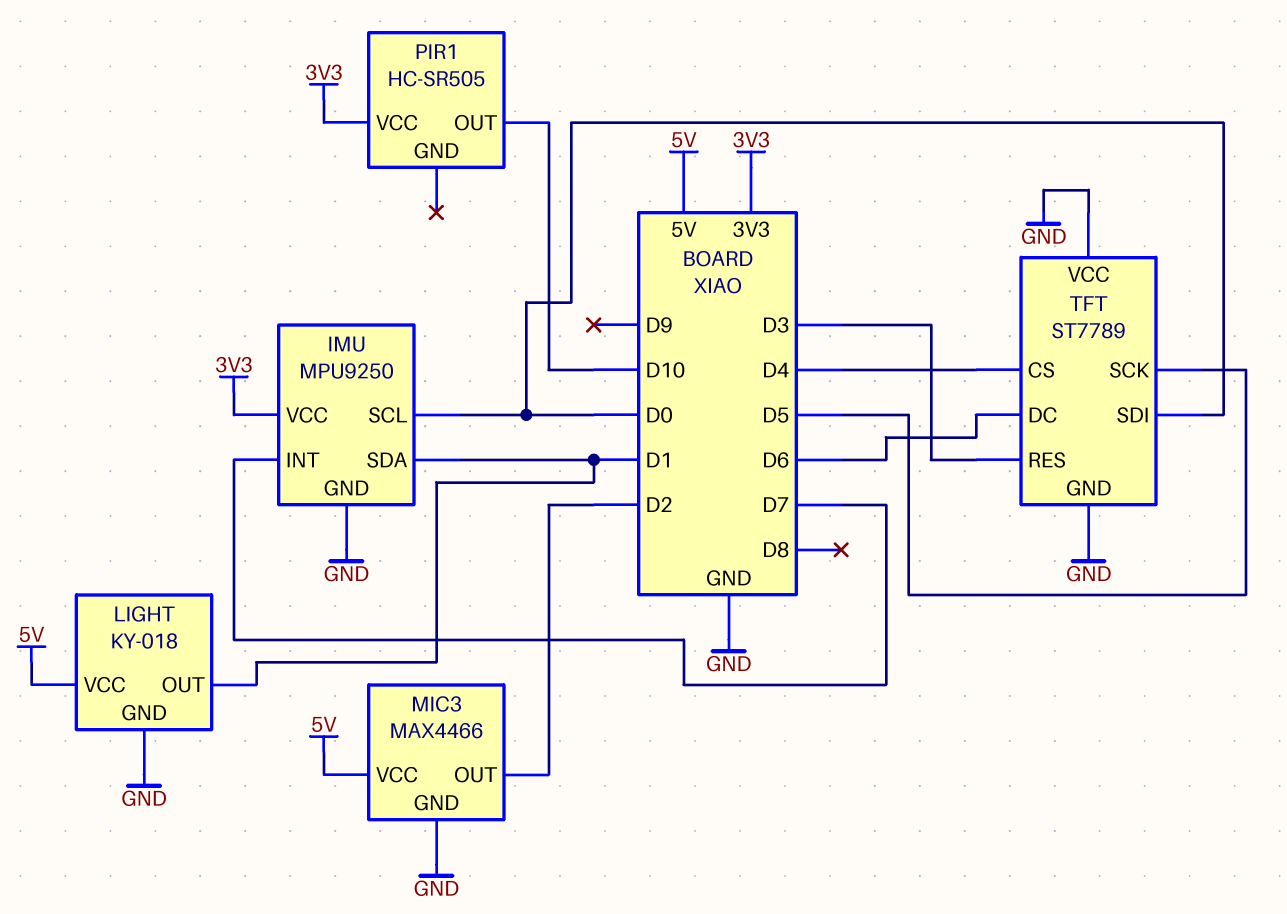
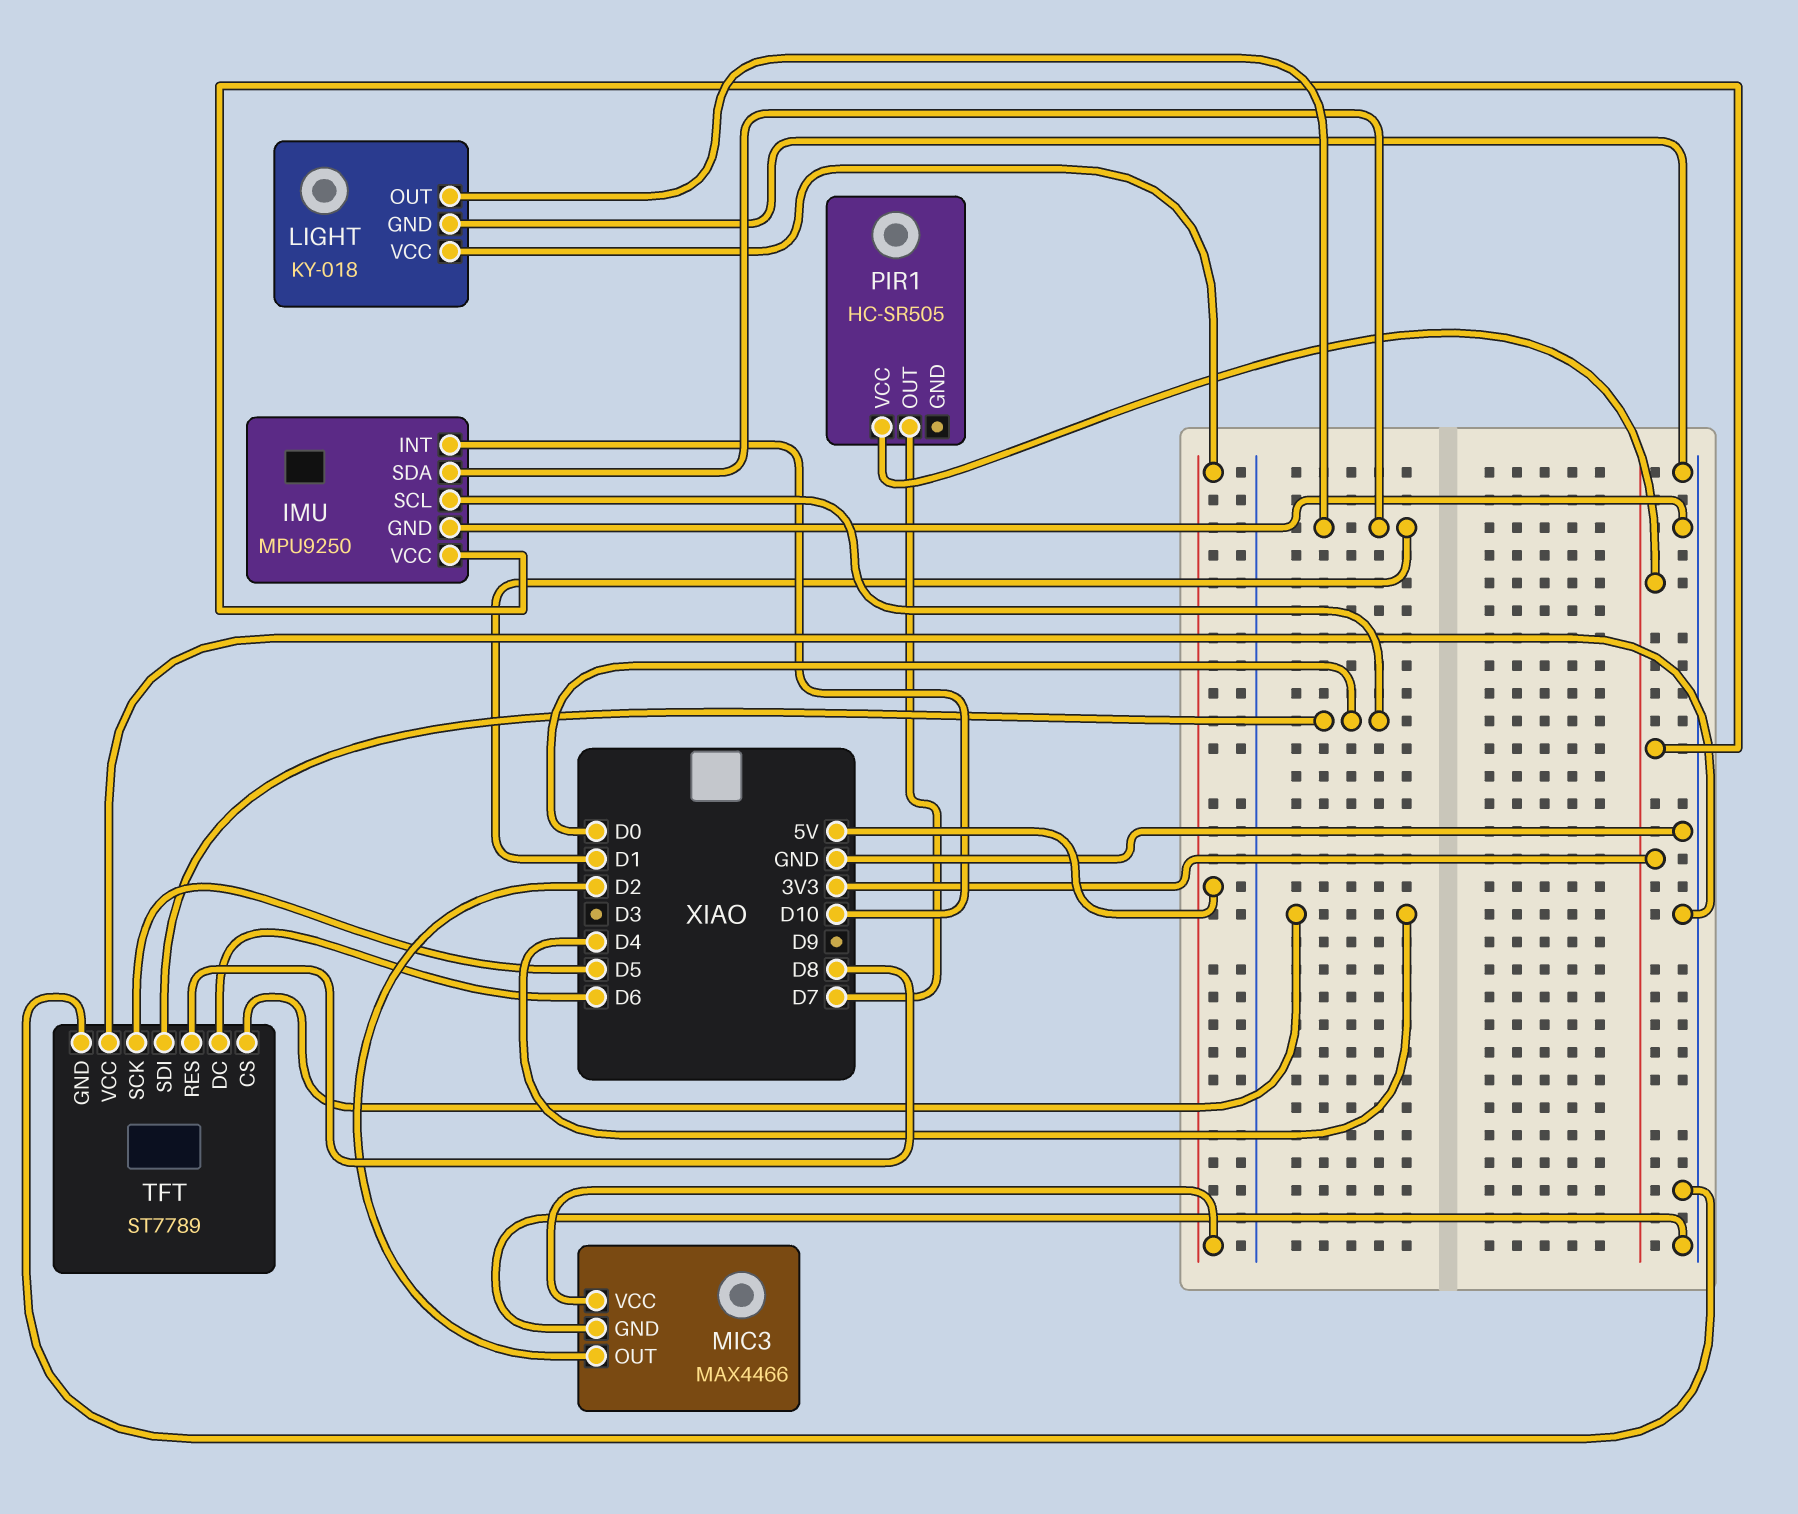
IMU pin INT: D7 -> D10
PIR1 pin OUT: D10 -> D7
TFT pin RES: D3 -> D8

